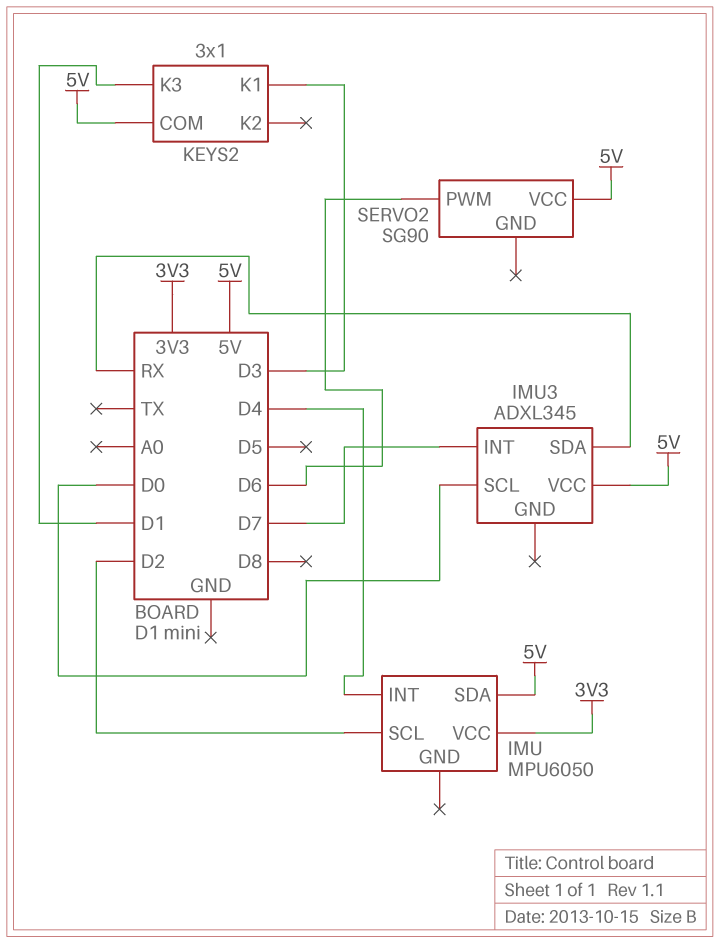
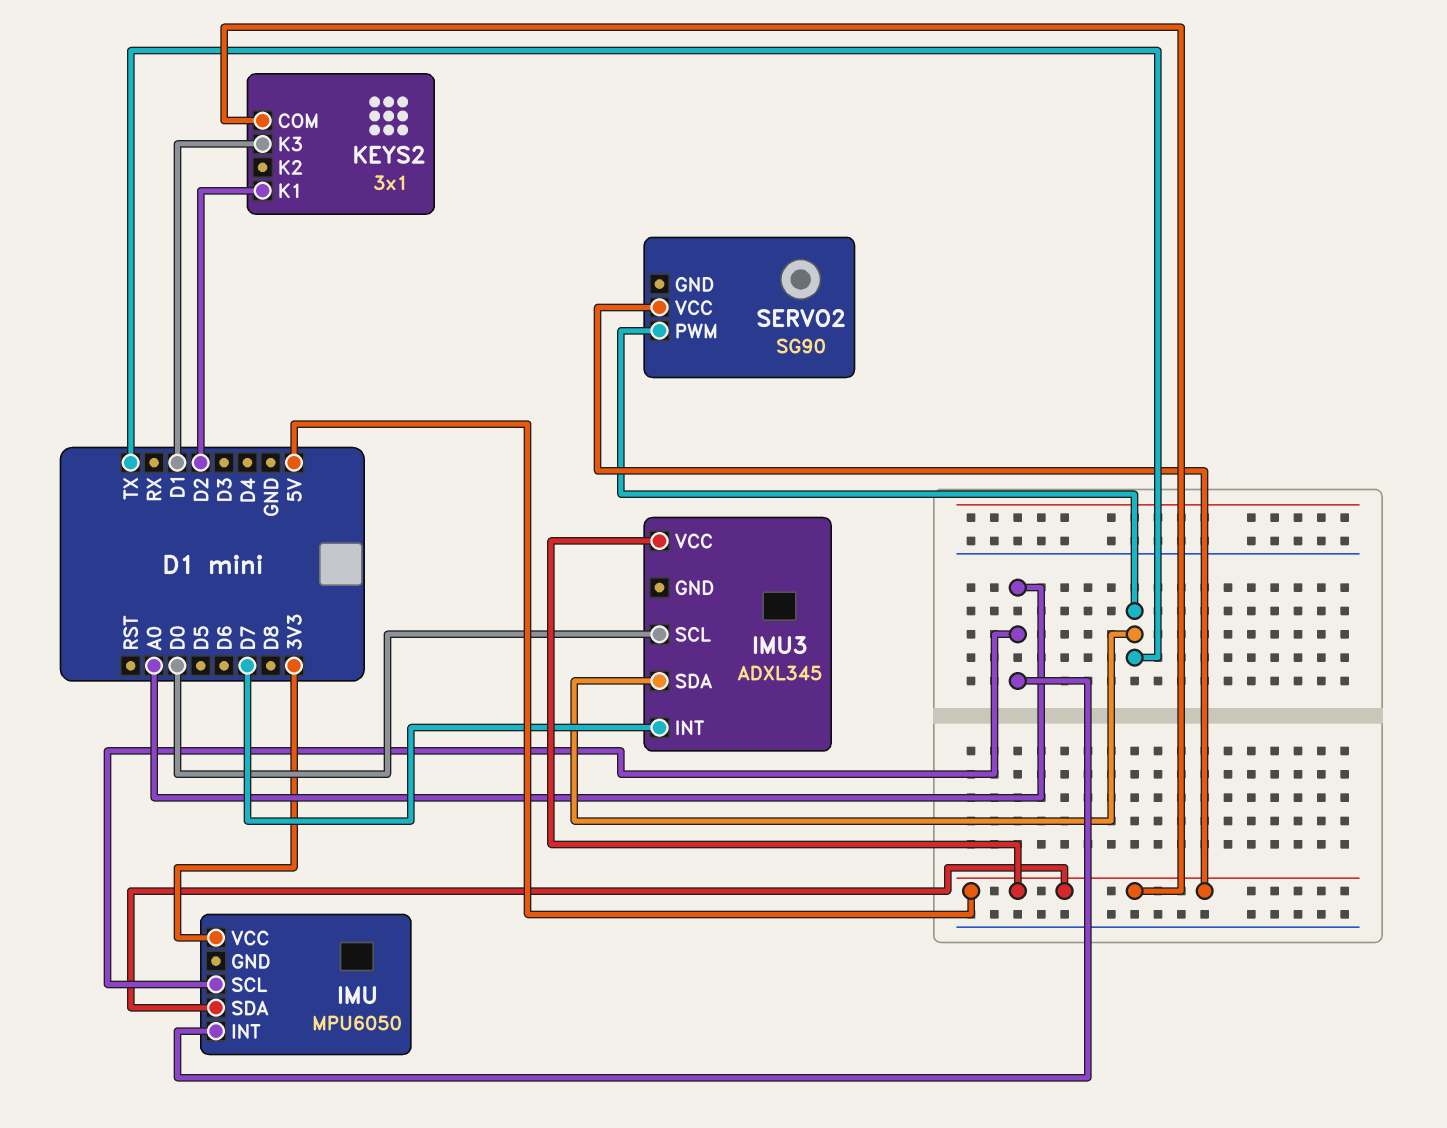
IMU pin INT: D4 -> A0
IMU pin SCL: D2 -> A0
IMU3 pin SDA: RX -> TX
KEYS2 pin K1: D3 -> D2
SERVO2 pin PWM: D6 -> TX

